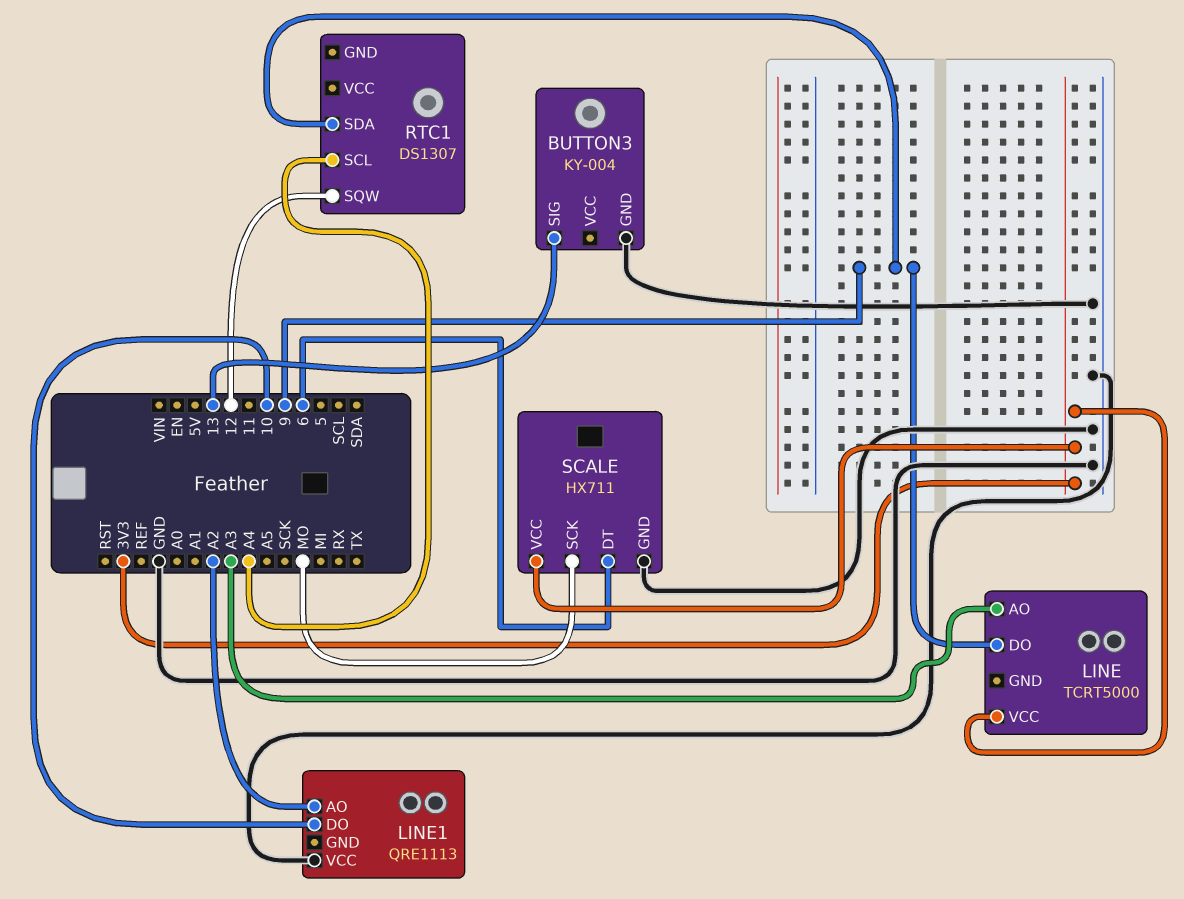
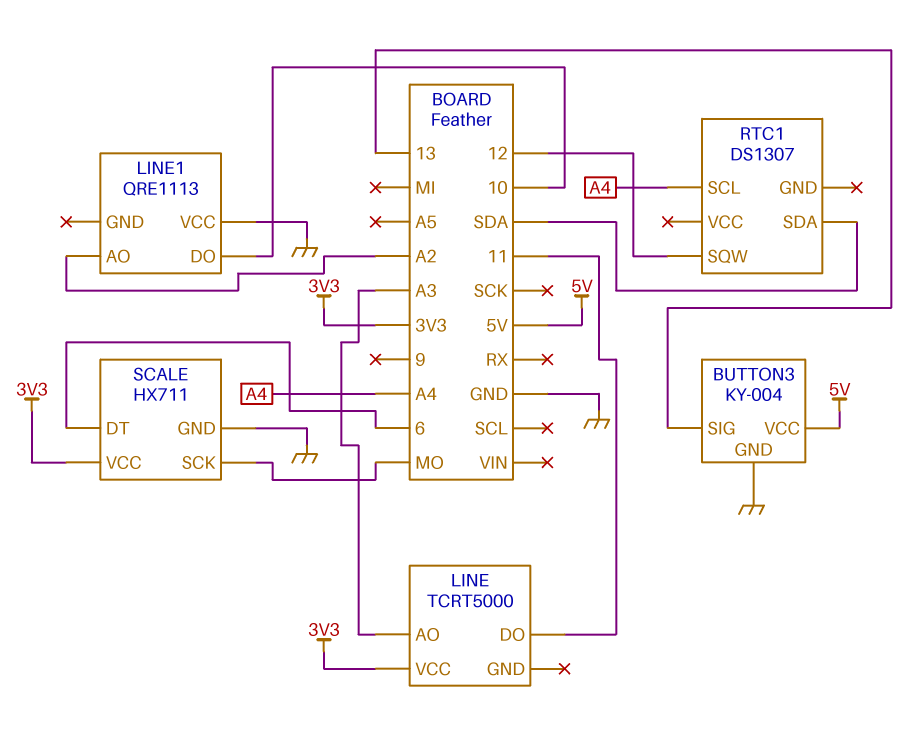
BUTTON3 pin VCC: none -> 5V
LINE pin DO: 9 -> 11
RTC1 pin SDA: 9 -> SDA

